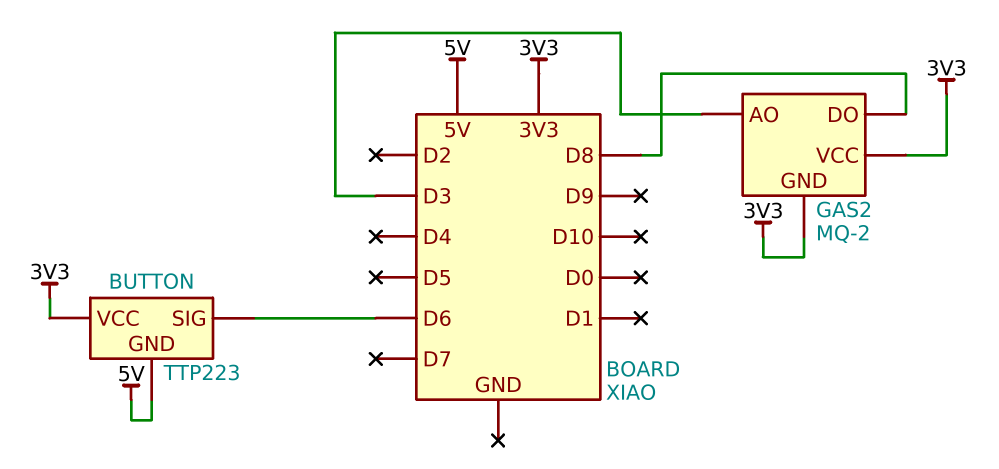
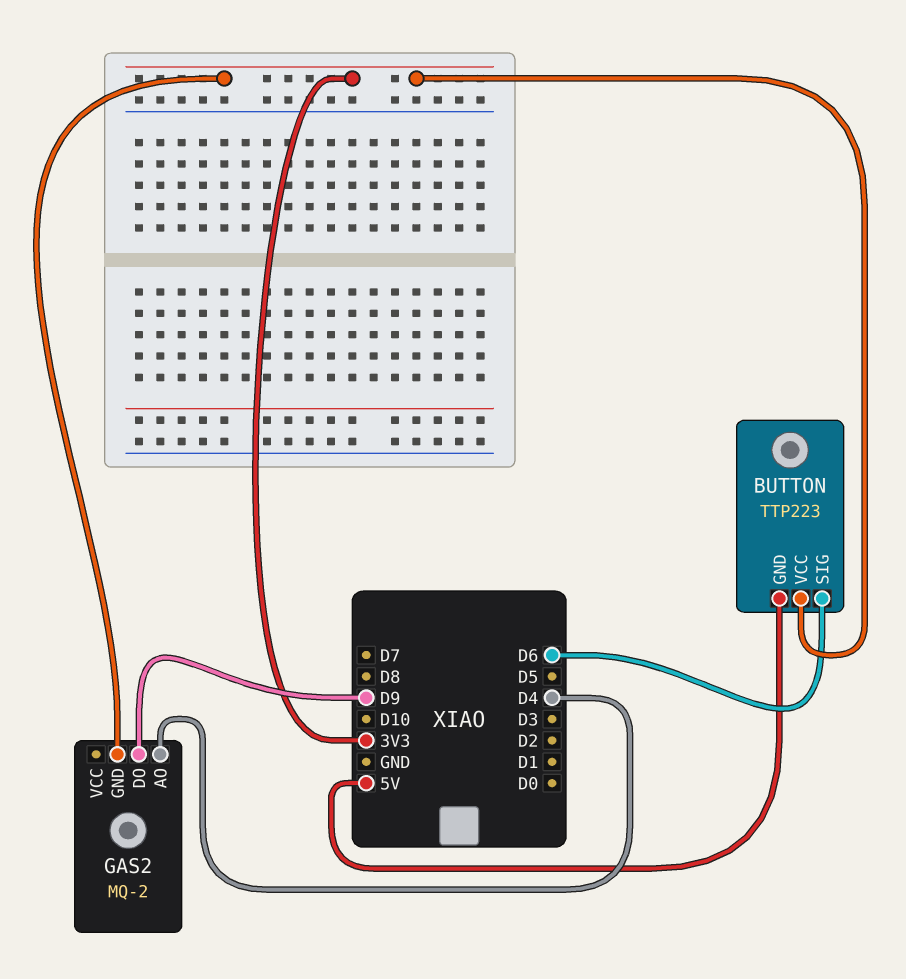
GAS2 pin AO: D3 -> D4
GAS2 pin DO: D8 -> D9
GAS2 pin VCC: 3V3 -> none

